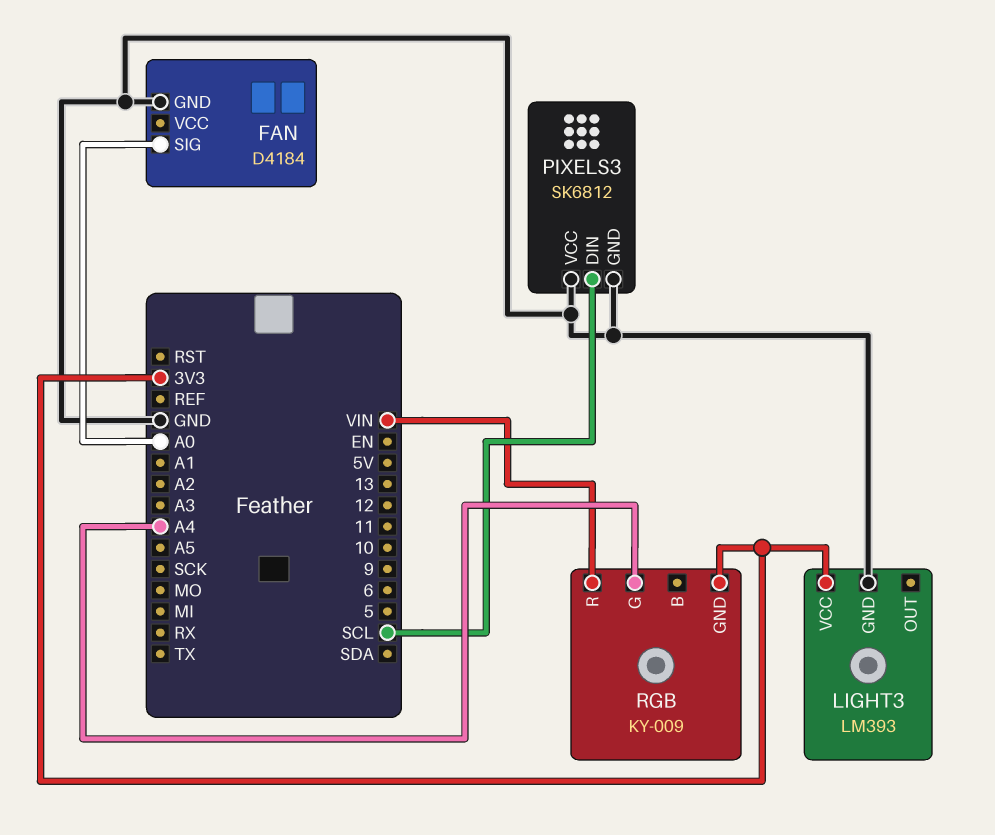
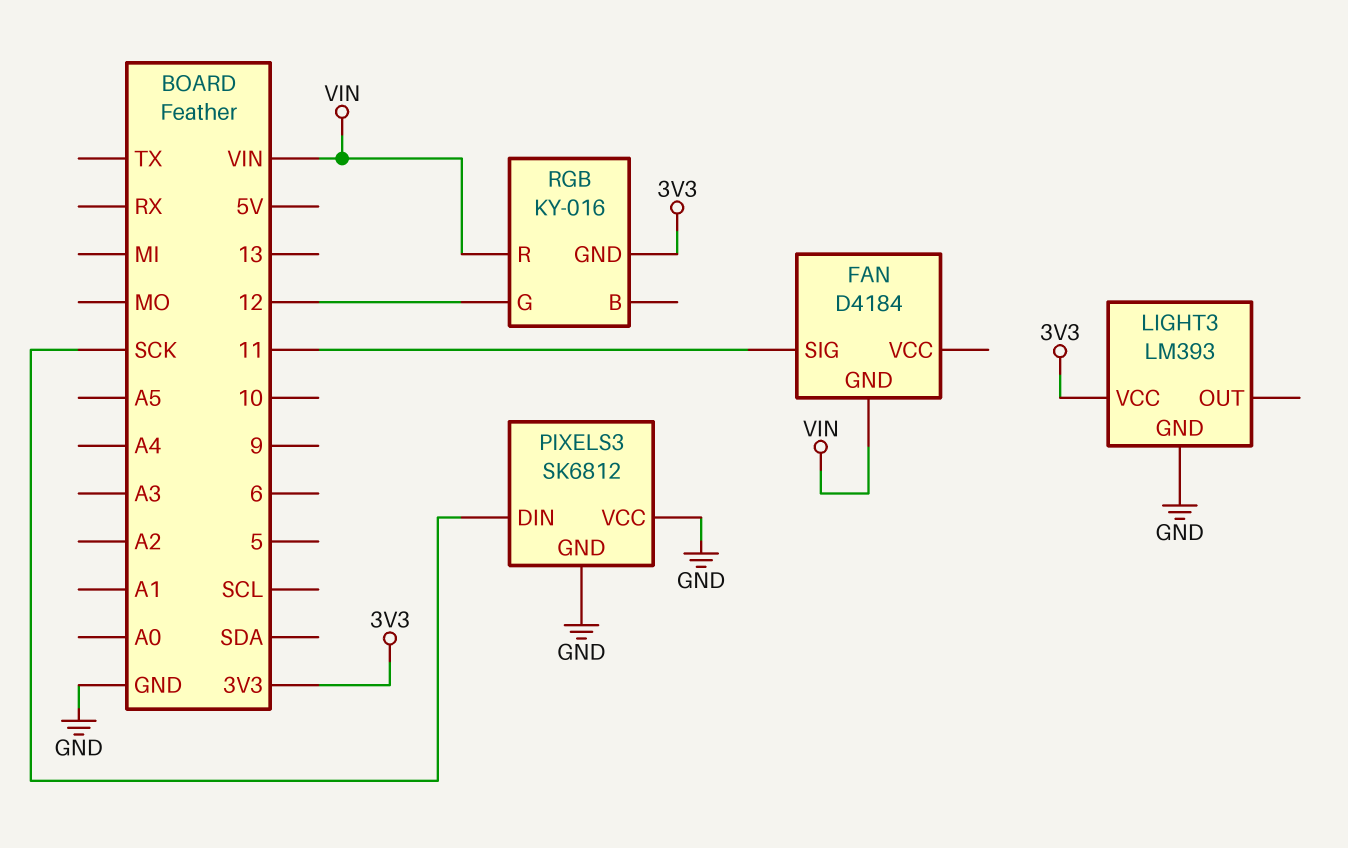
FAN pin GND: GND -> VIN
FAN pin SIG: A0 -> 11
PIXELS3 pin DIN: SCL -> SCK
RGB: KY-009 -> KY-016
RGB pin G: A4 -> 12

